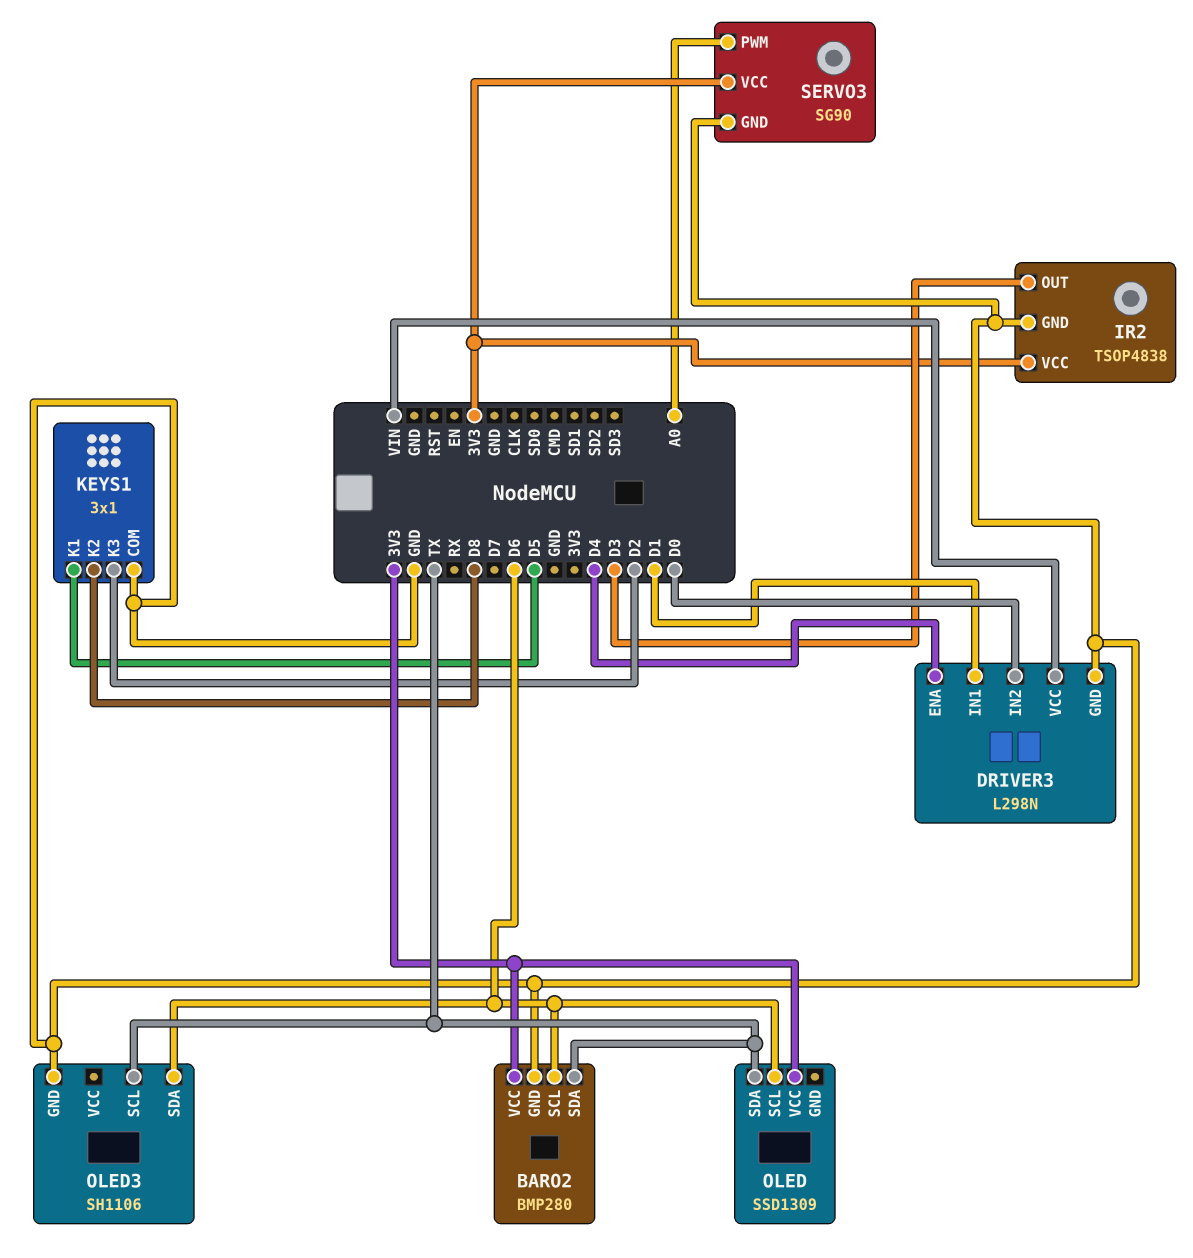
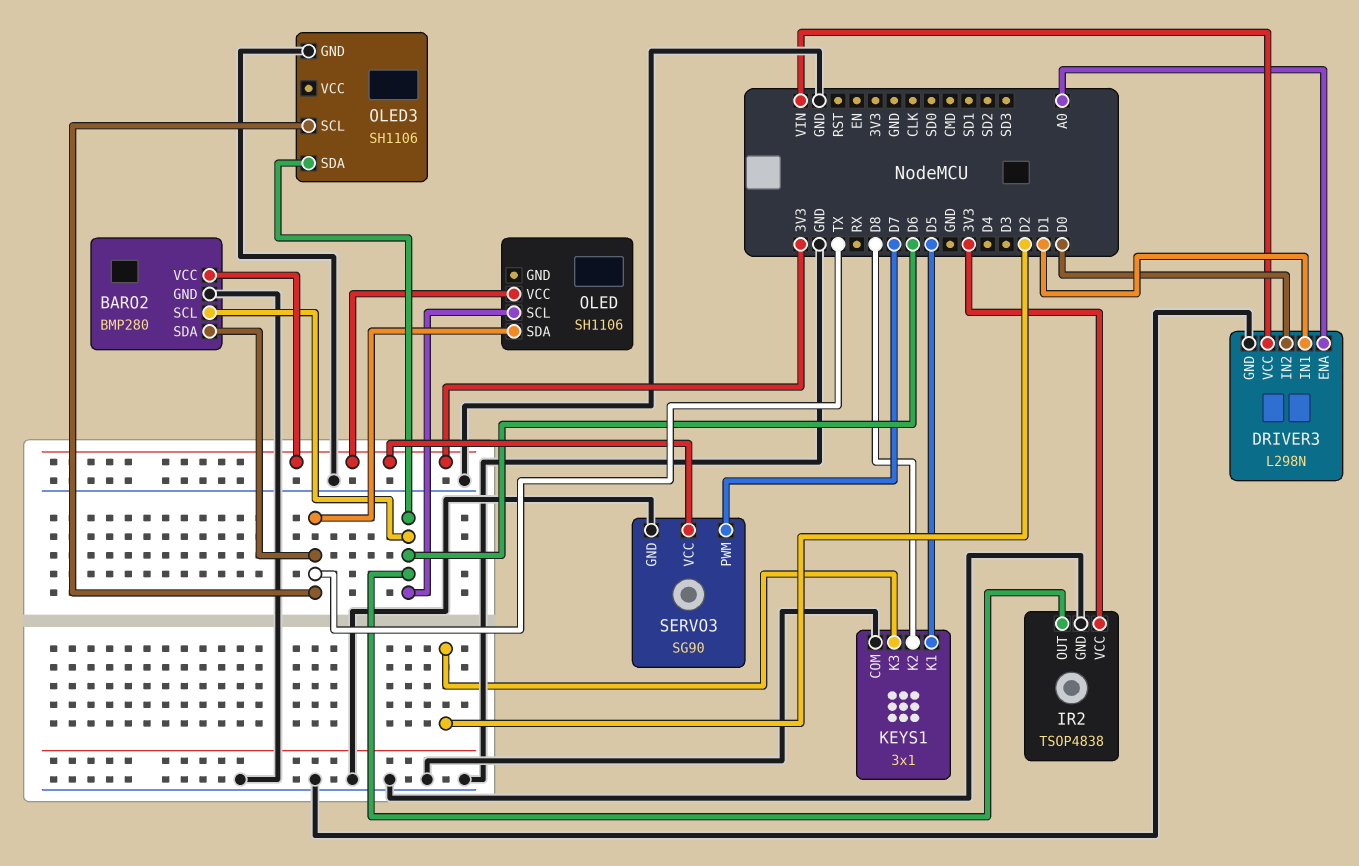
DRIVER3 pin ENA: D4 -> A0
IR2 pin OUT: D3 -> D6
OLED: SSD1309 -> SH1106
SERVO3 pin PWM: A0 -> D7

